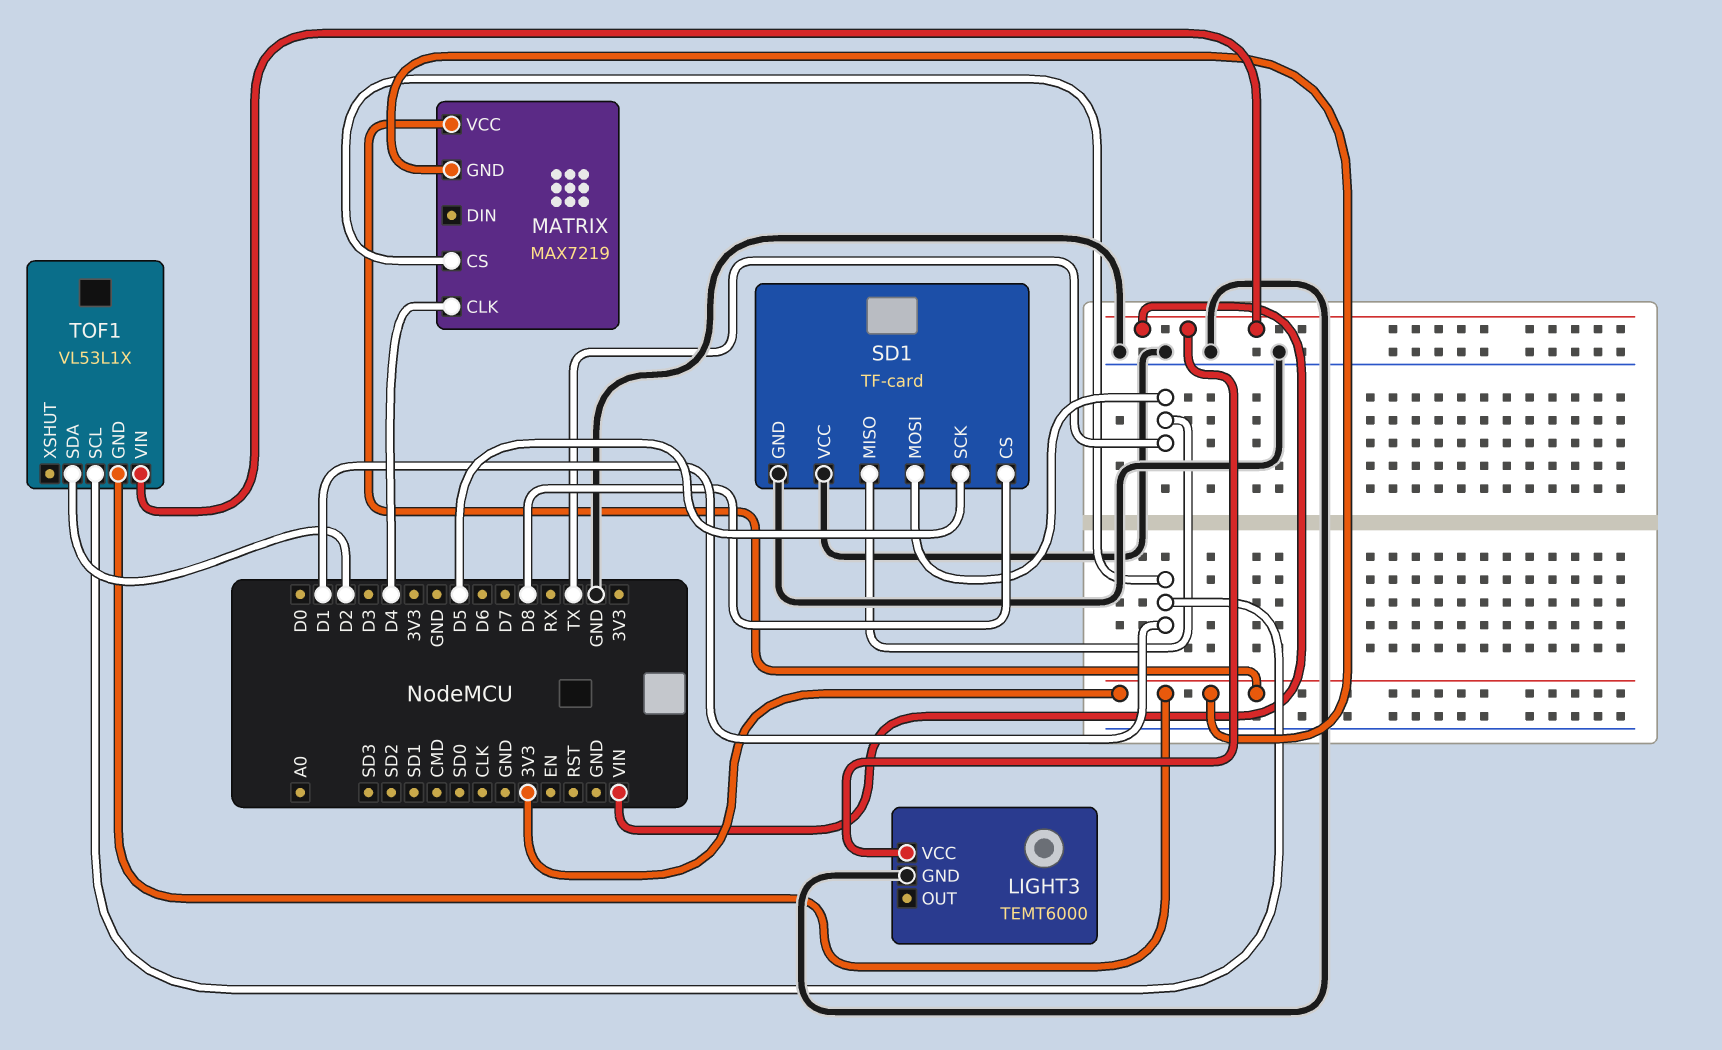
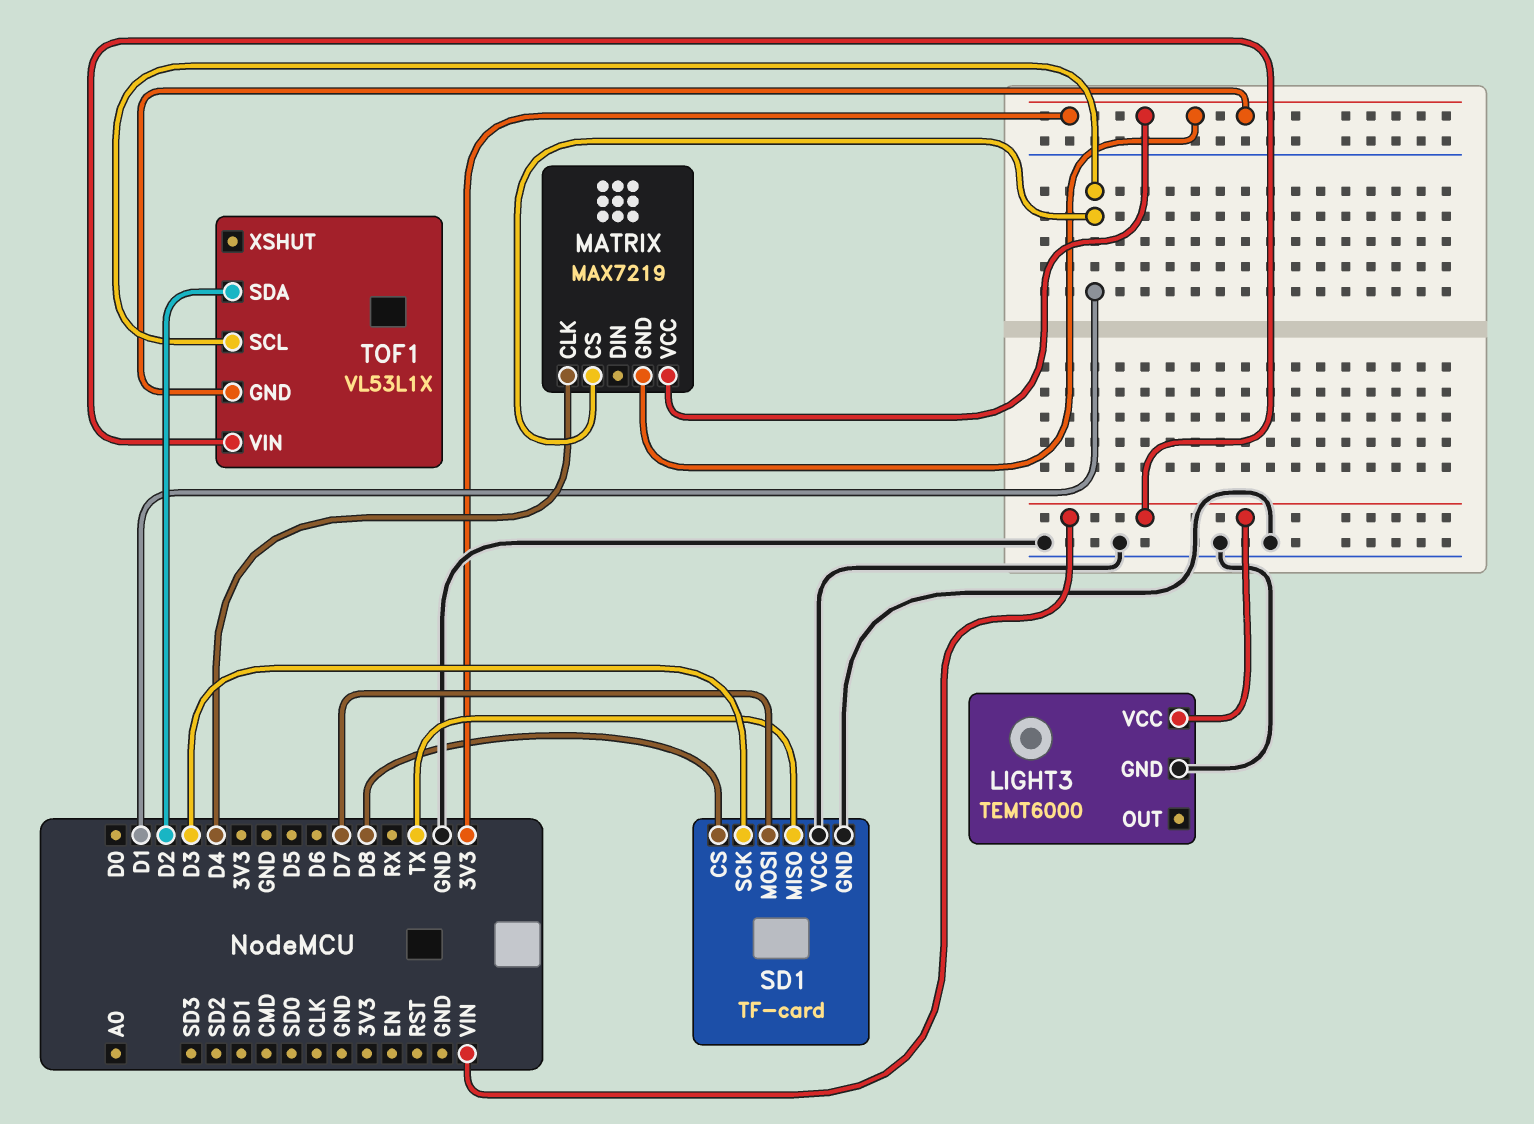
SD1 pin MOSI: TX -> D7
SD1 pin SCK: D5 -> D3

